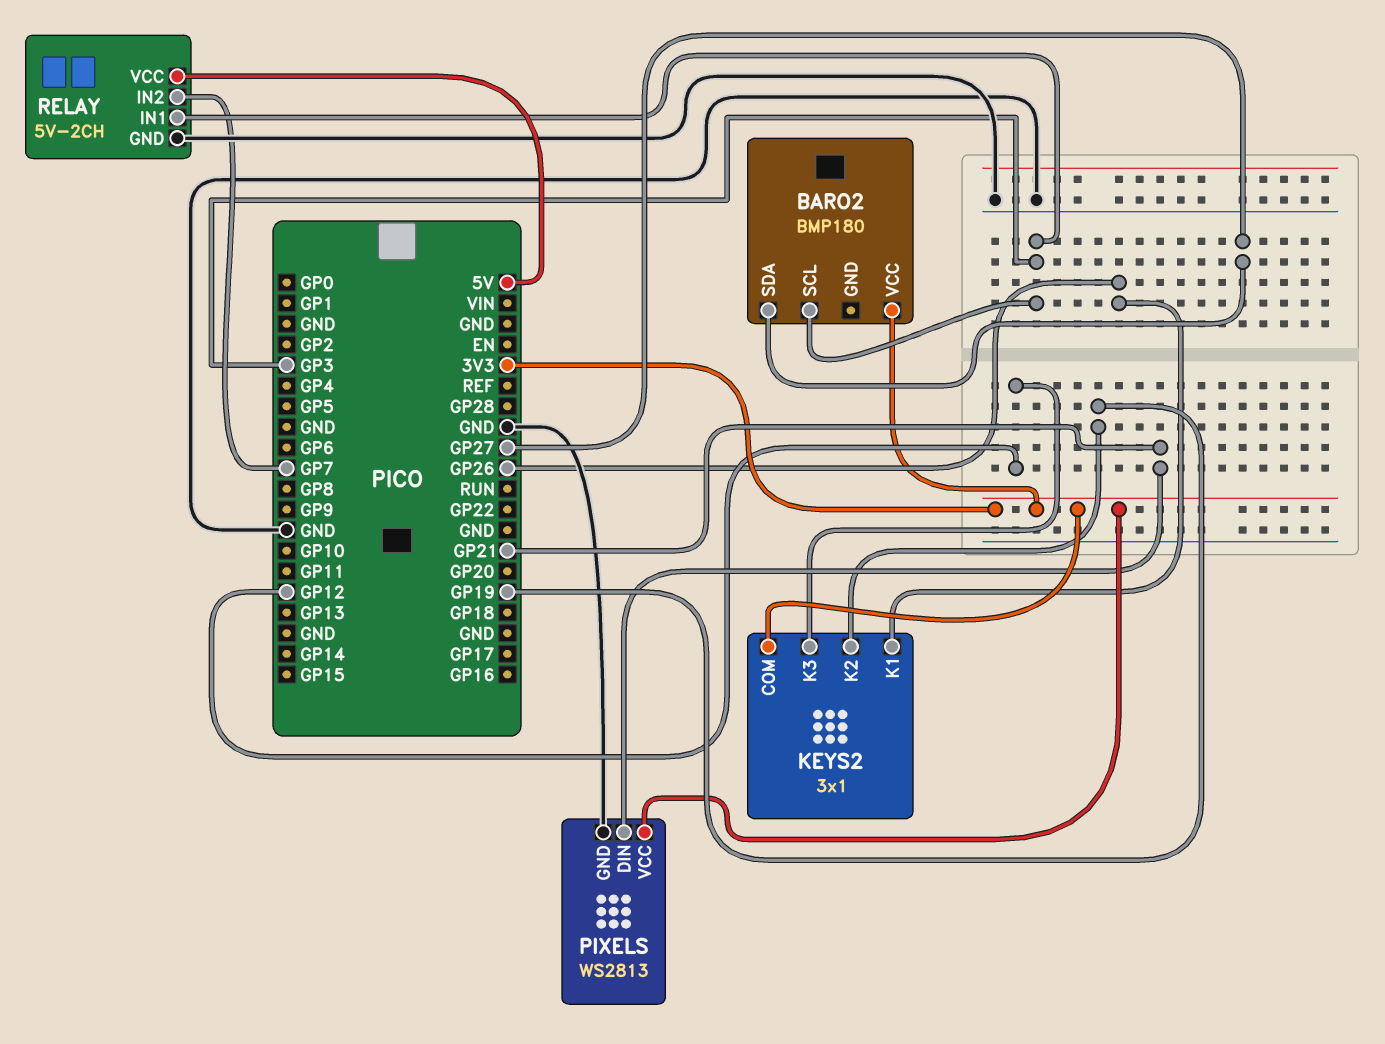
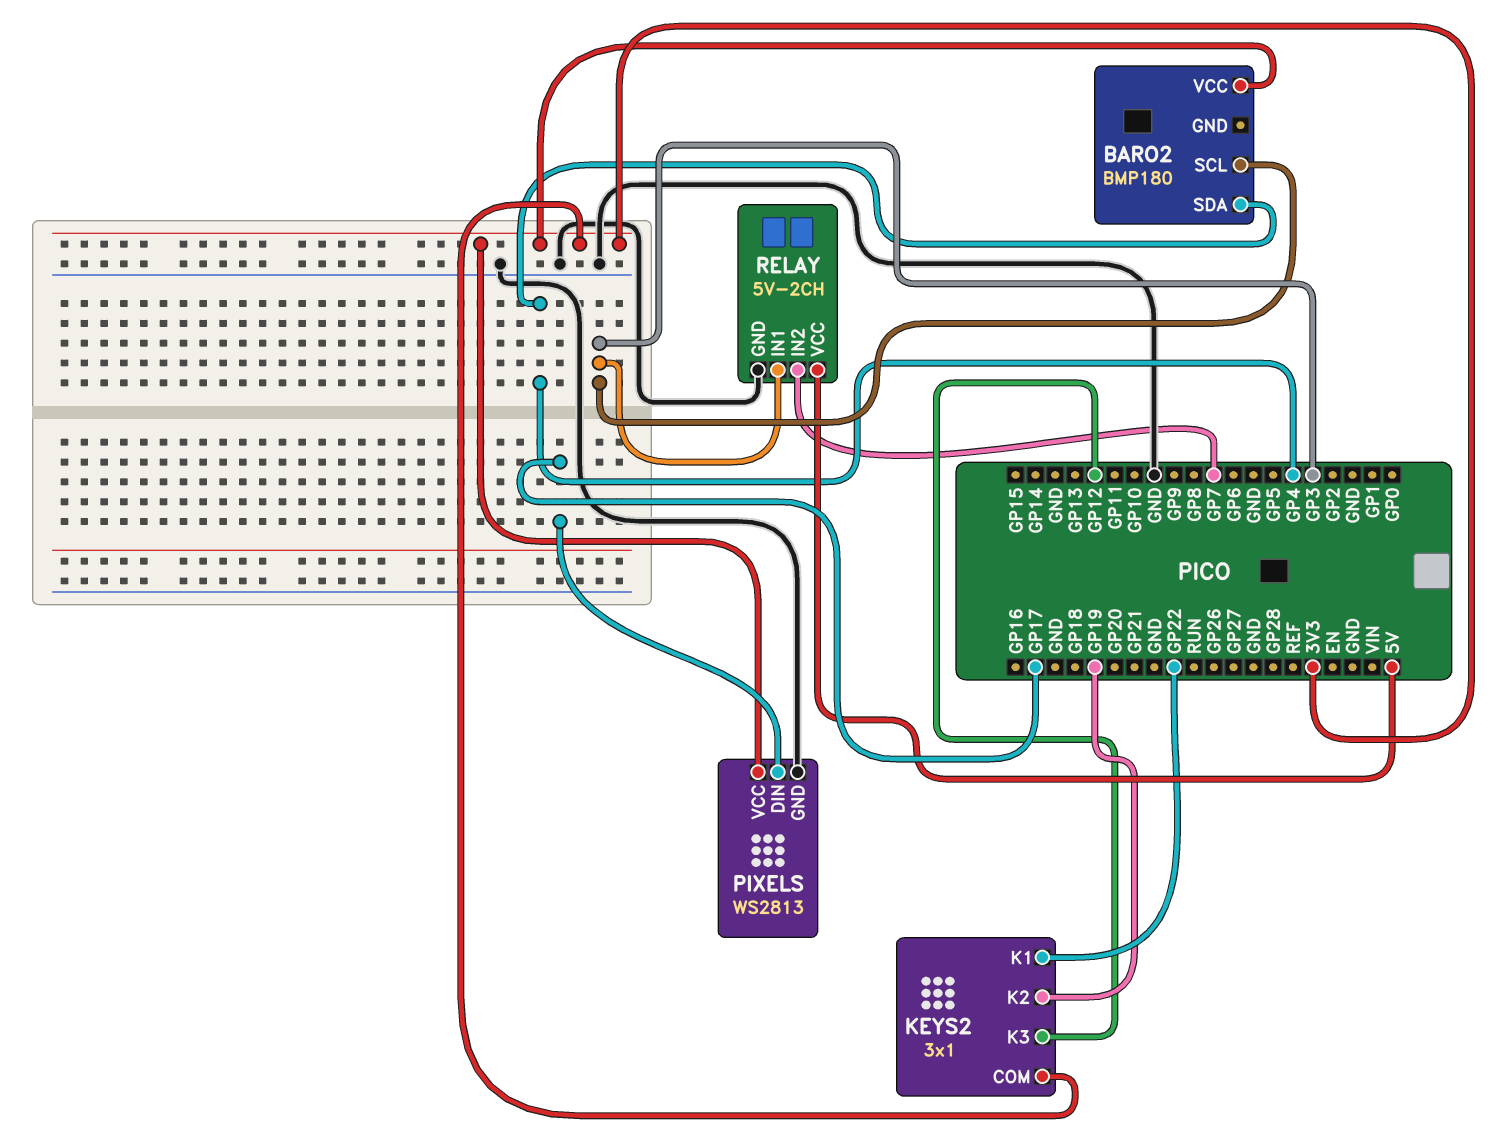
BARO2 pin SDA: GP27 -> GP4
KEYS2 pin K1: GP26 -> GP22
PIXELS pin DIN: GP21 -> GP17

